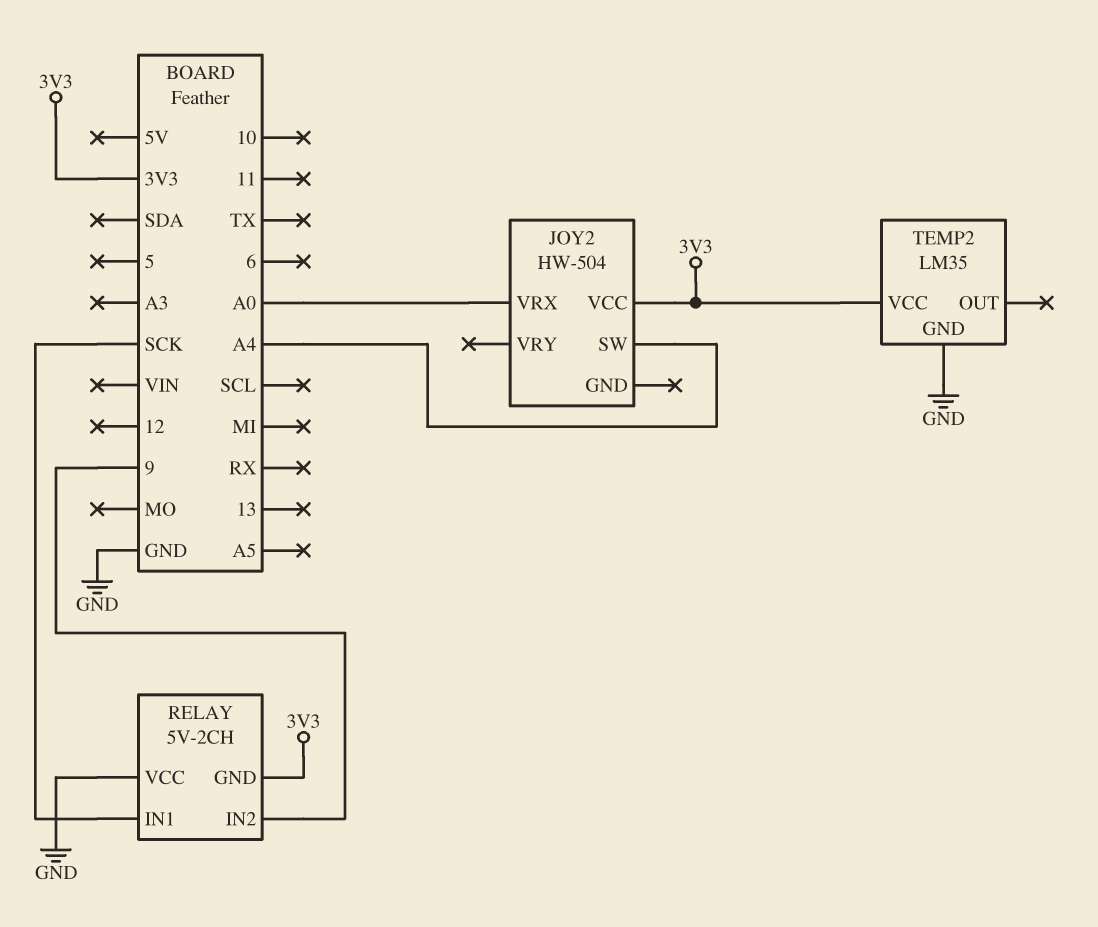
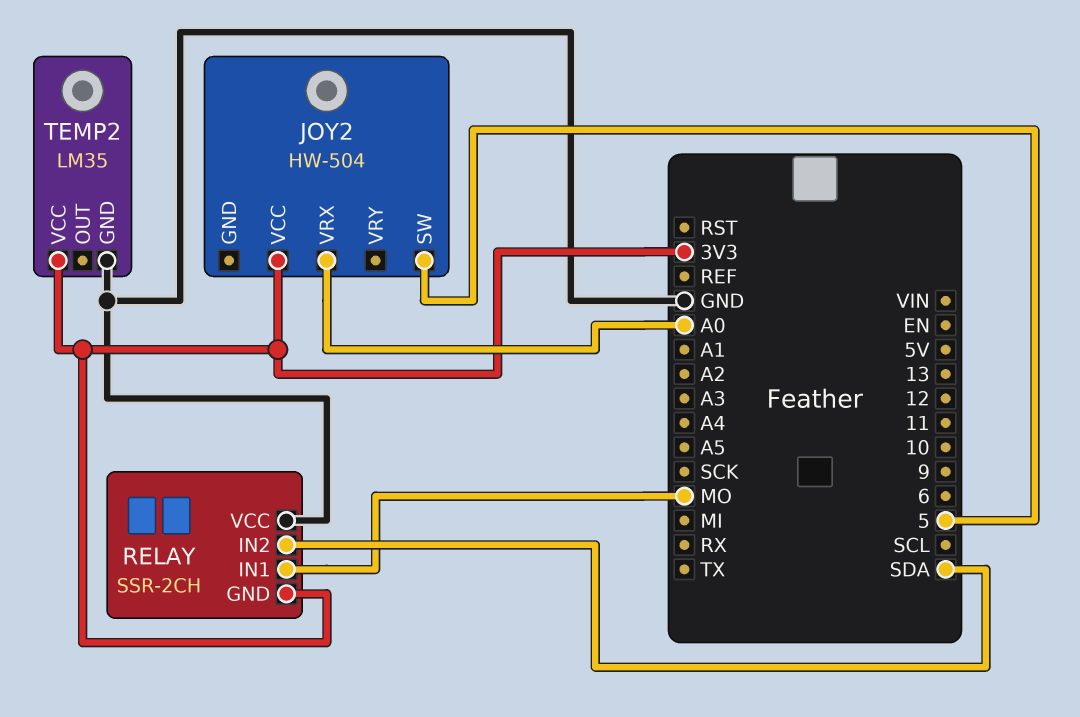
JOY2 pin SW: A4 -> 5
RELAY: 5V-2CH -> SSR-2CH
RELAY pin IN1: SCK -> MO
RELAY pin IN2: 9 -> SDA

